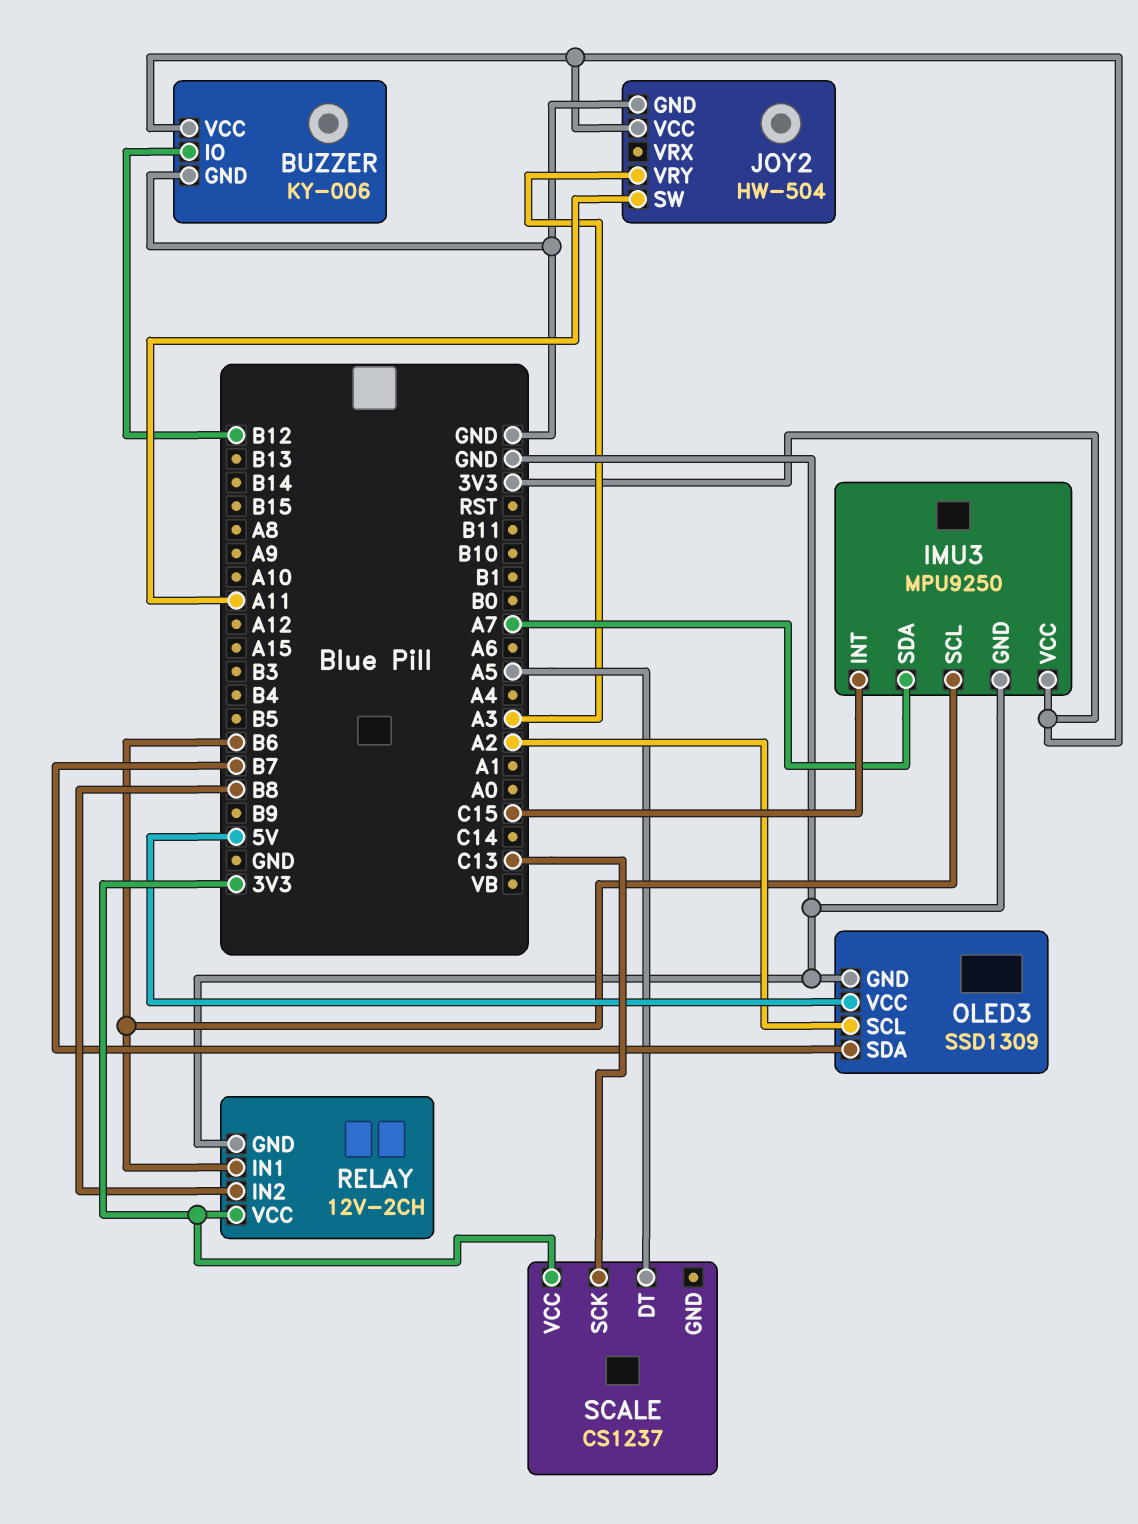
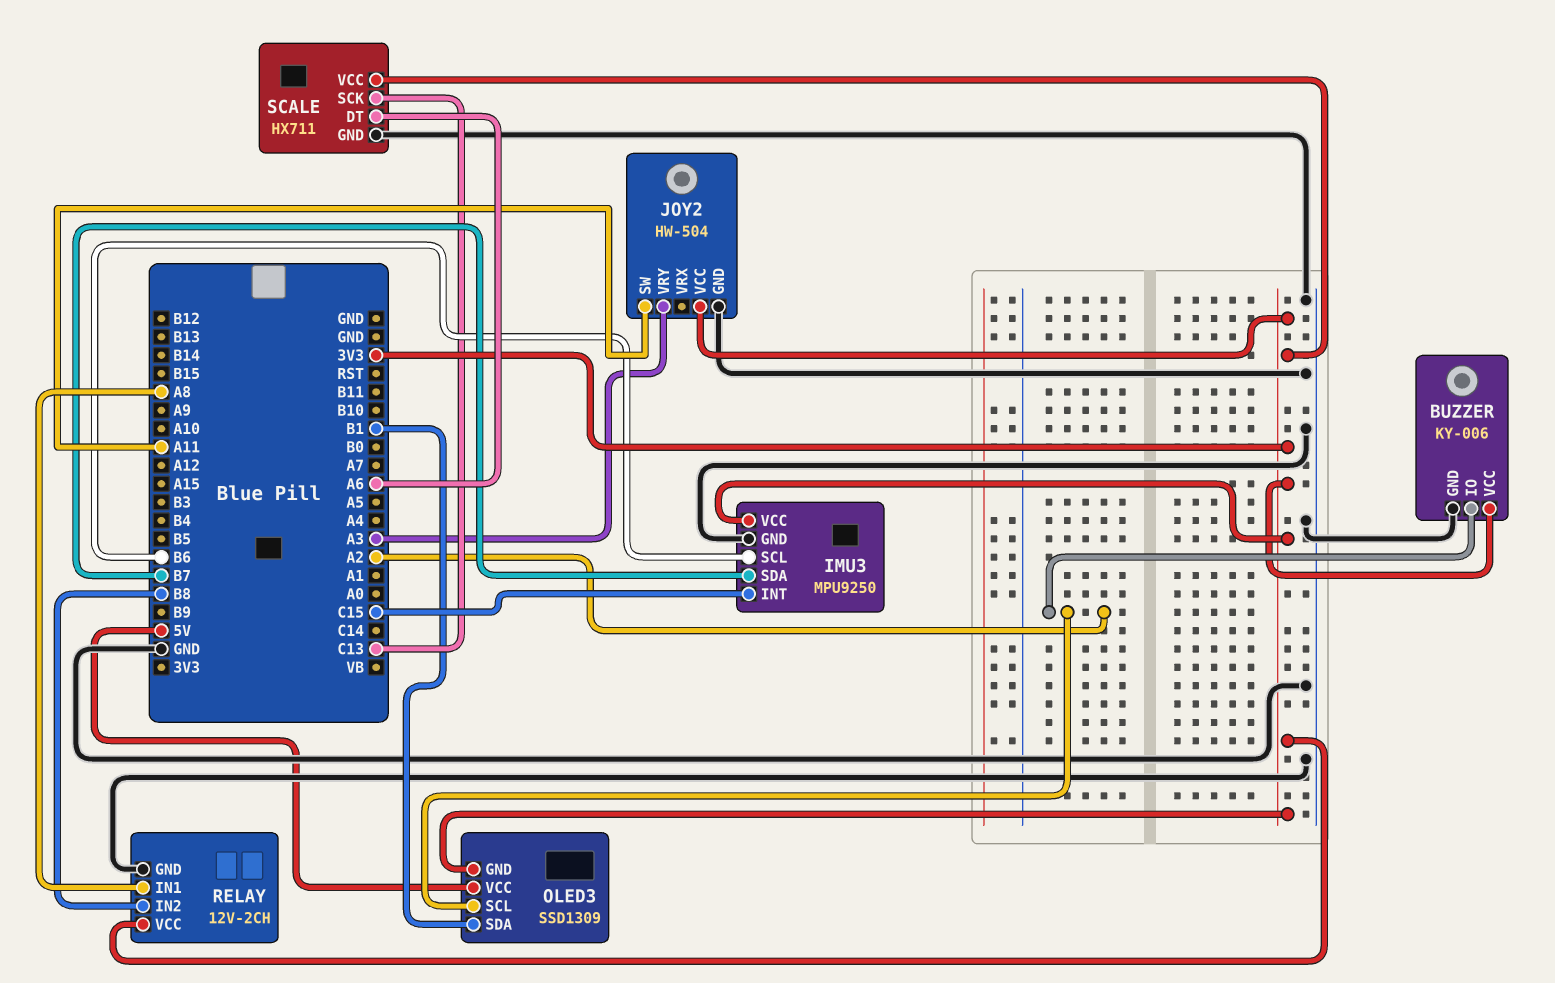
BUZZER pin IO: B12 -> A2
IMU3 pin SDA: A7 -> B7
OLED3 pin GND: GND -> 3V3
OLED3 pin SDA: B7 -> B1
RELAY pin IN1: B6 -> A8
SCALE: CS1237 -> HX711
SCALE pin DT: A5 -> A6
SCALE pin GND: none -> GND

